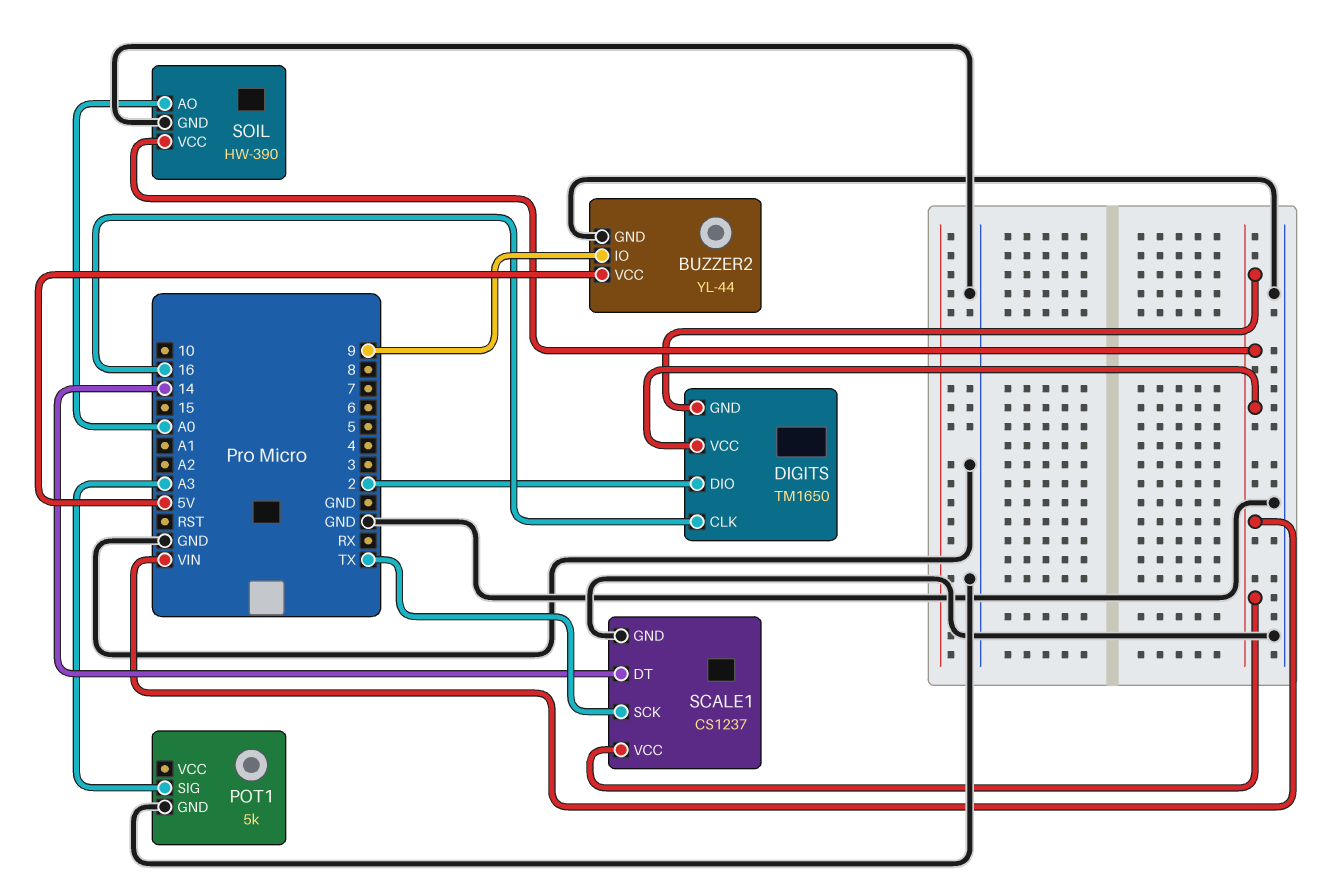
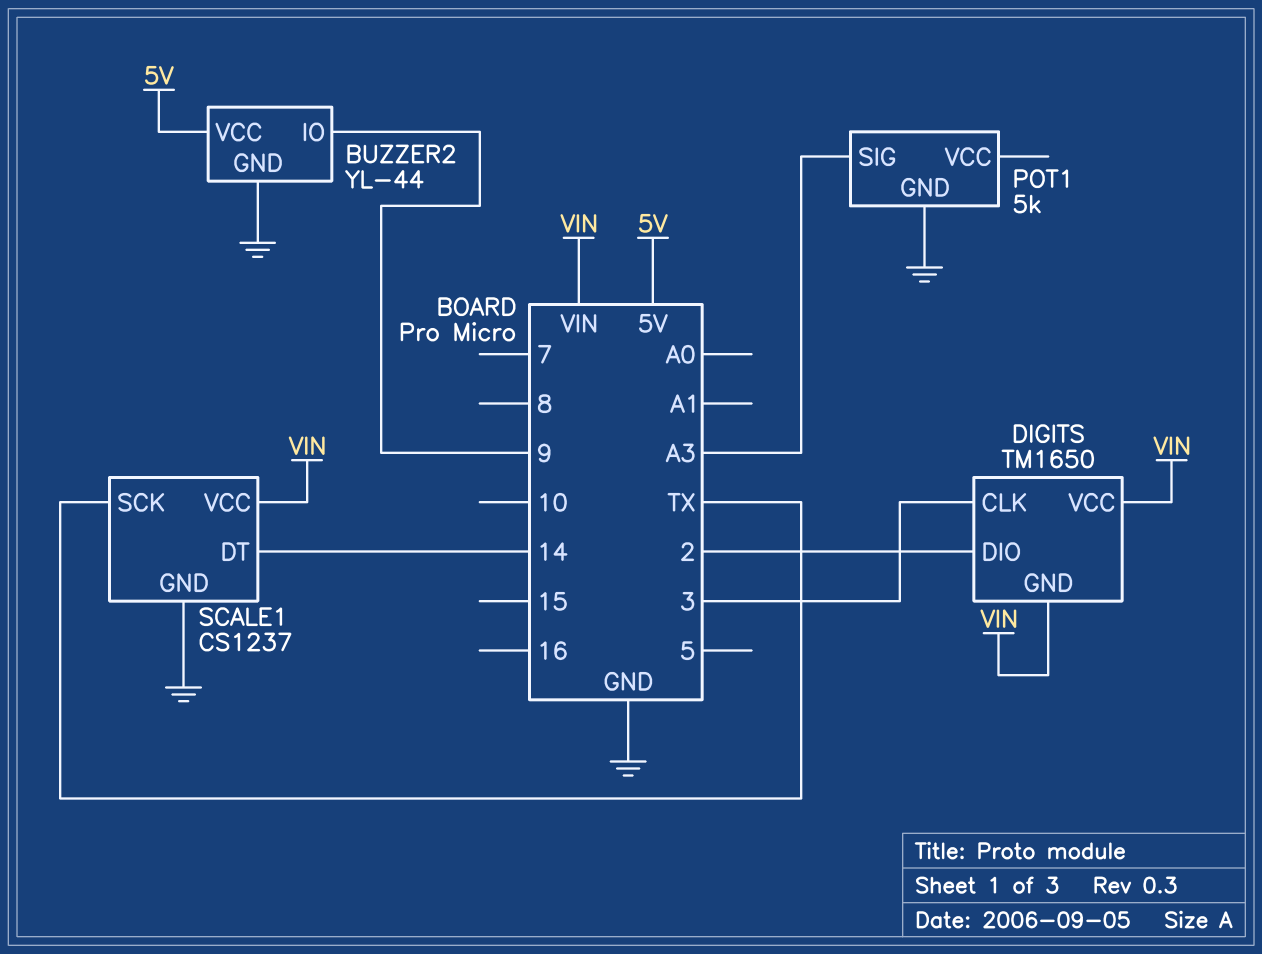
DIGITS pin CLK: 16 -> 3
SOIL: HW-390 -> none
SOIL pin AO: A0 -> none
SOIL pin GND: GND -> none
SOIL pin VCC: VIN -> none

